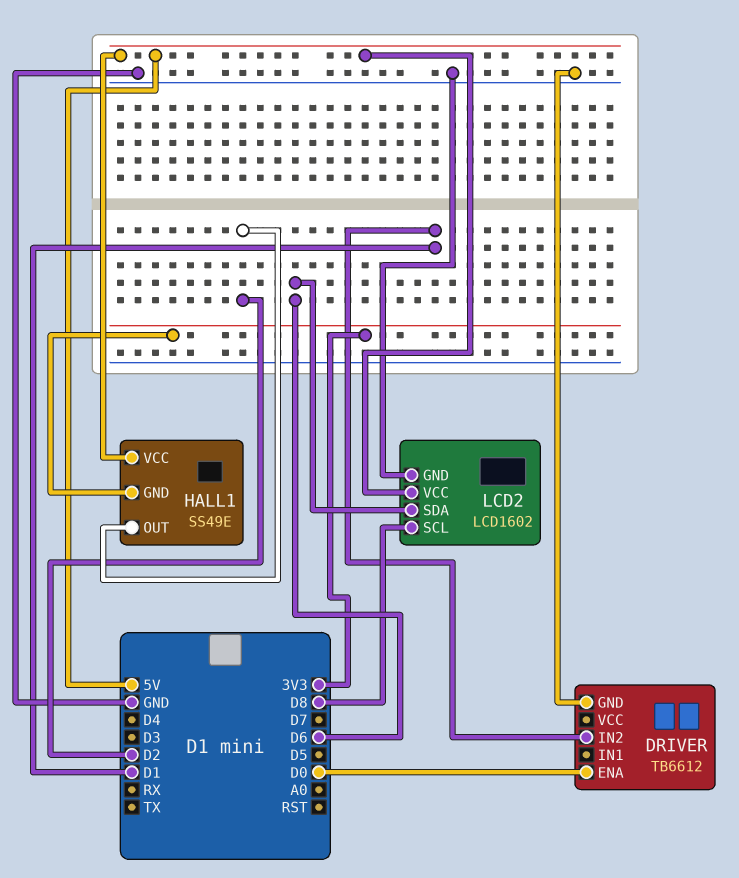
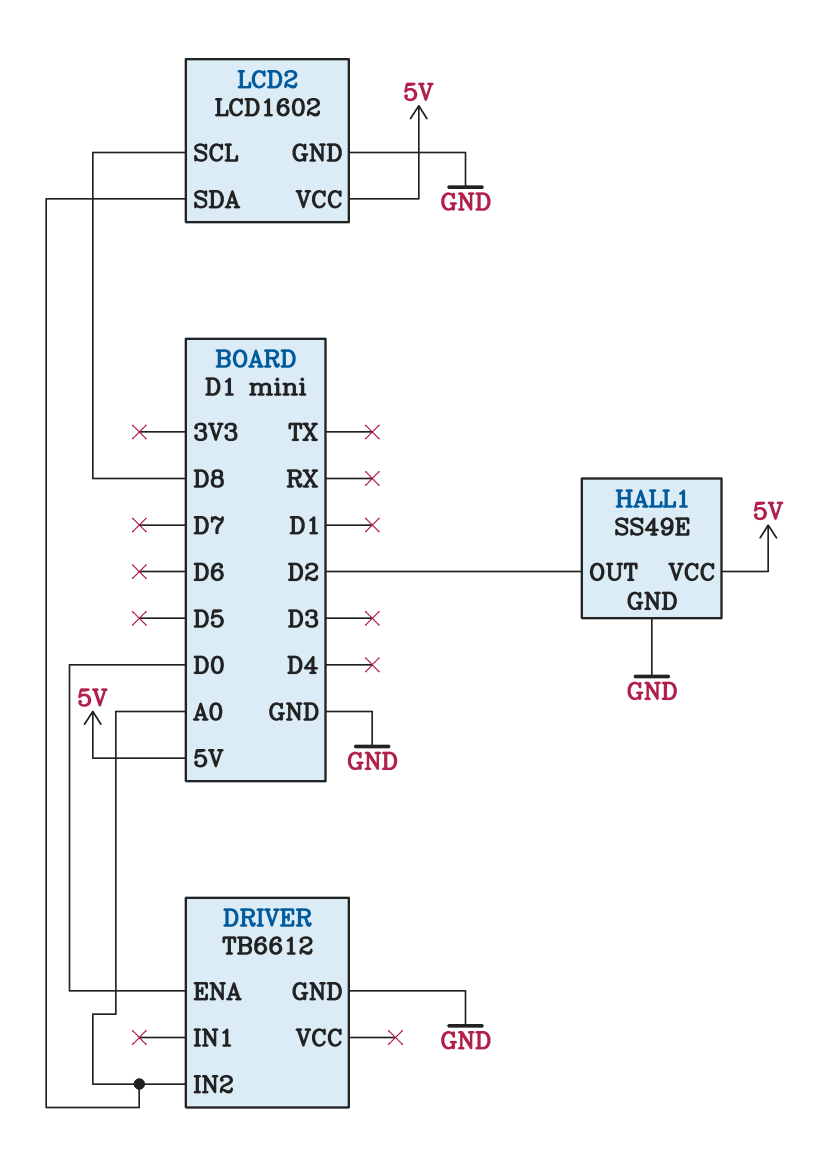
DRIVER pin IN2: D1 -> A0
HALL1 pin GND: 3V3 -> GND
LCD2 pin SDA: D6 -> A0

